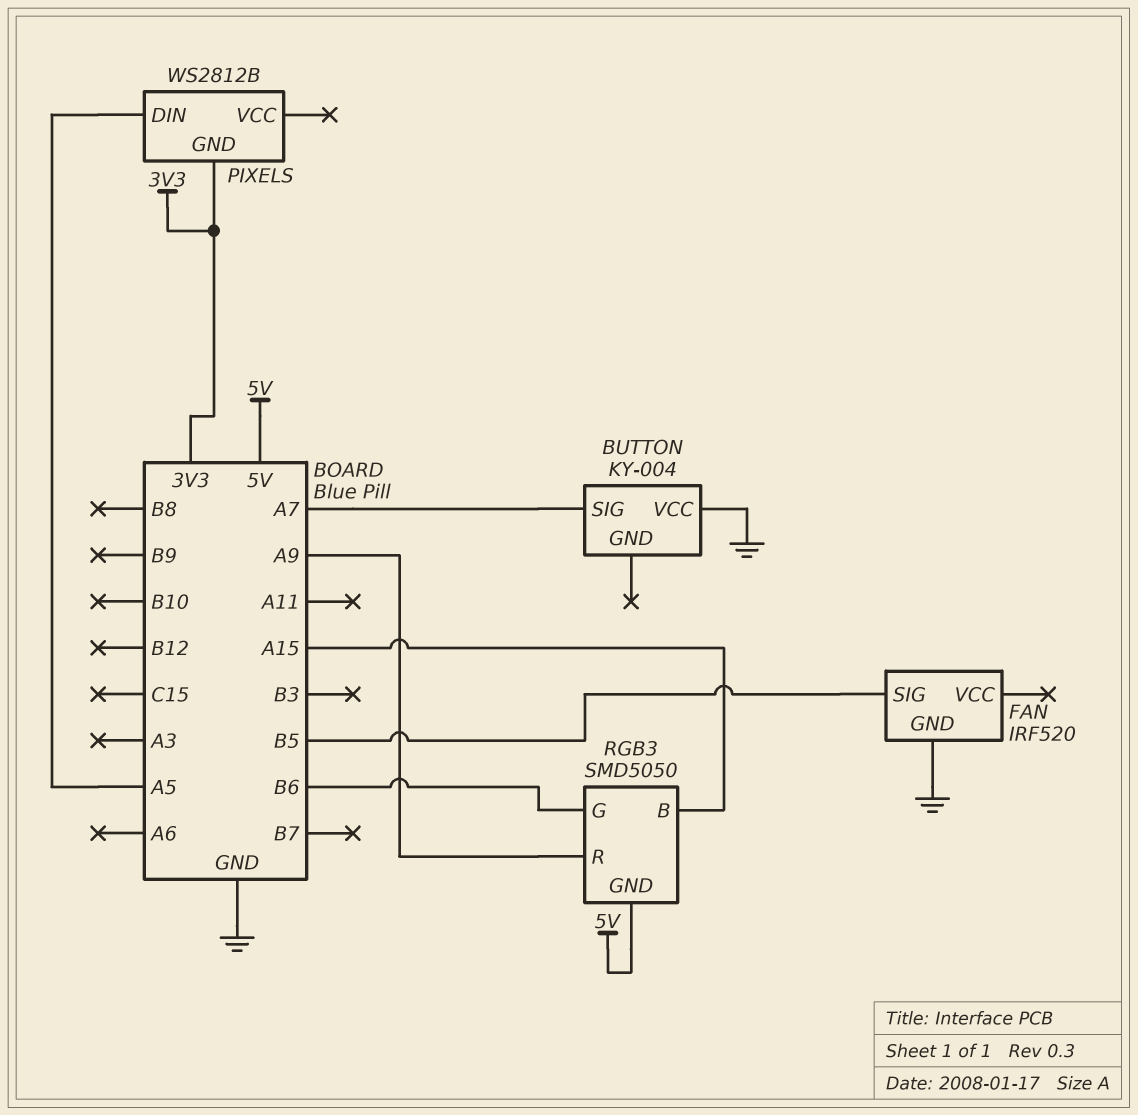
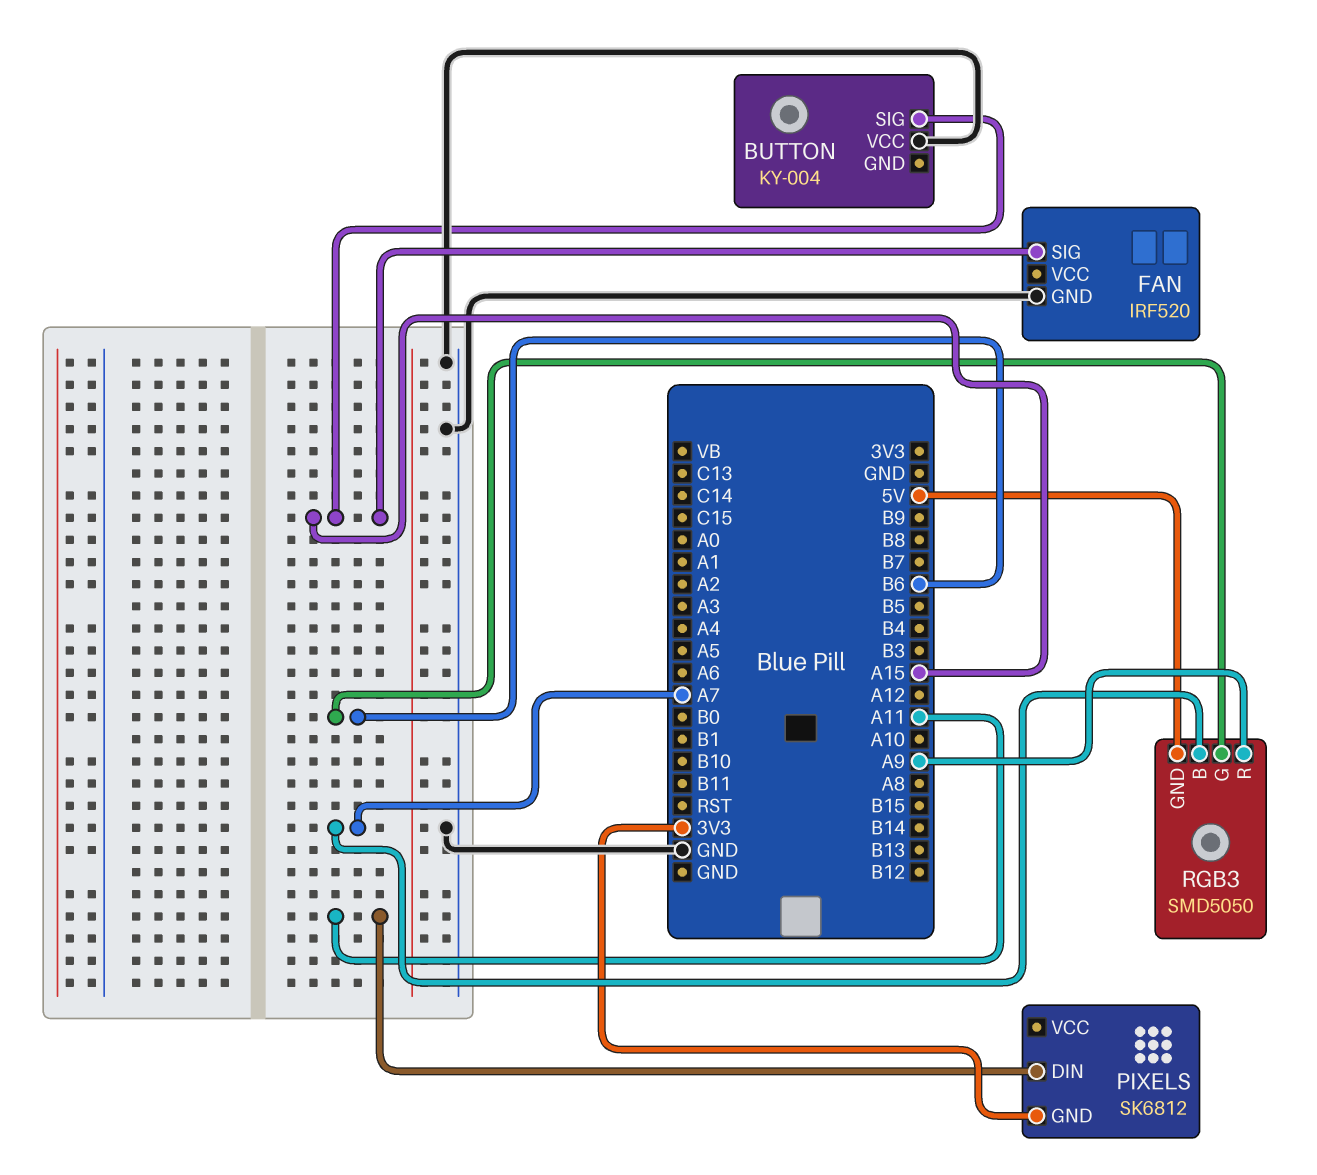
BUTTON pin SIG: A7 -> A15
FAN pin SIG: B5 -> A15
PIXELS: WS2812B -> SK6812
PIXELS pin DIN: A5 -> A11
RGB3 pin B: A15 -> A7

